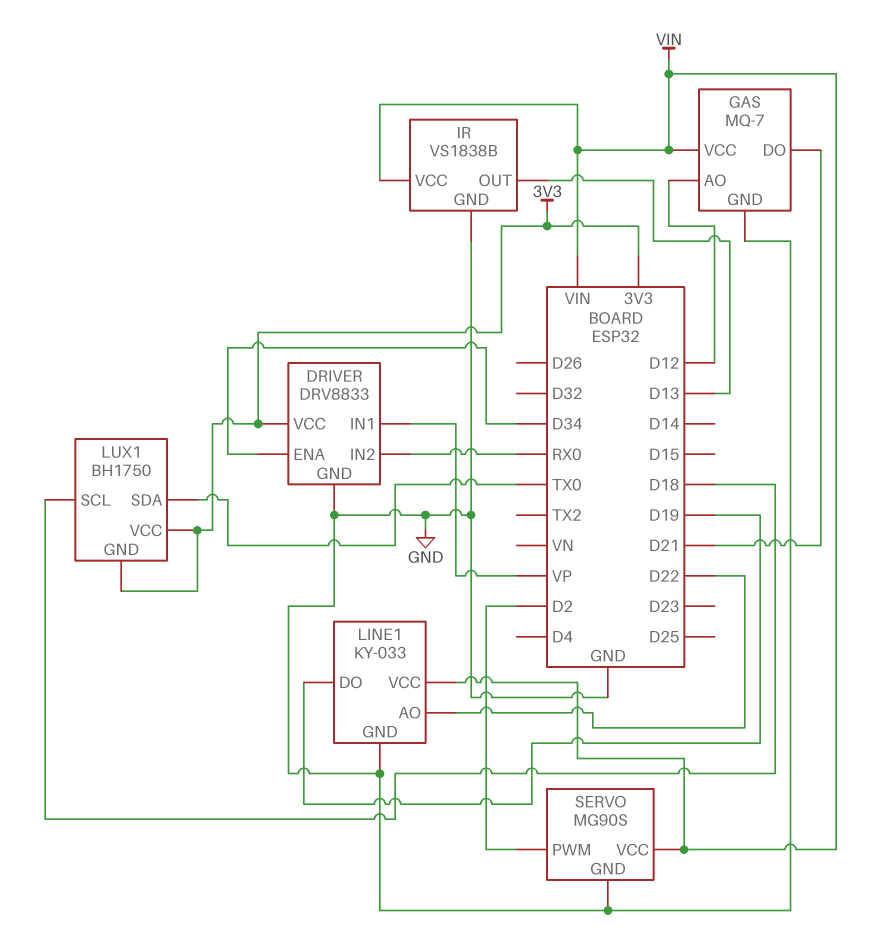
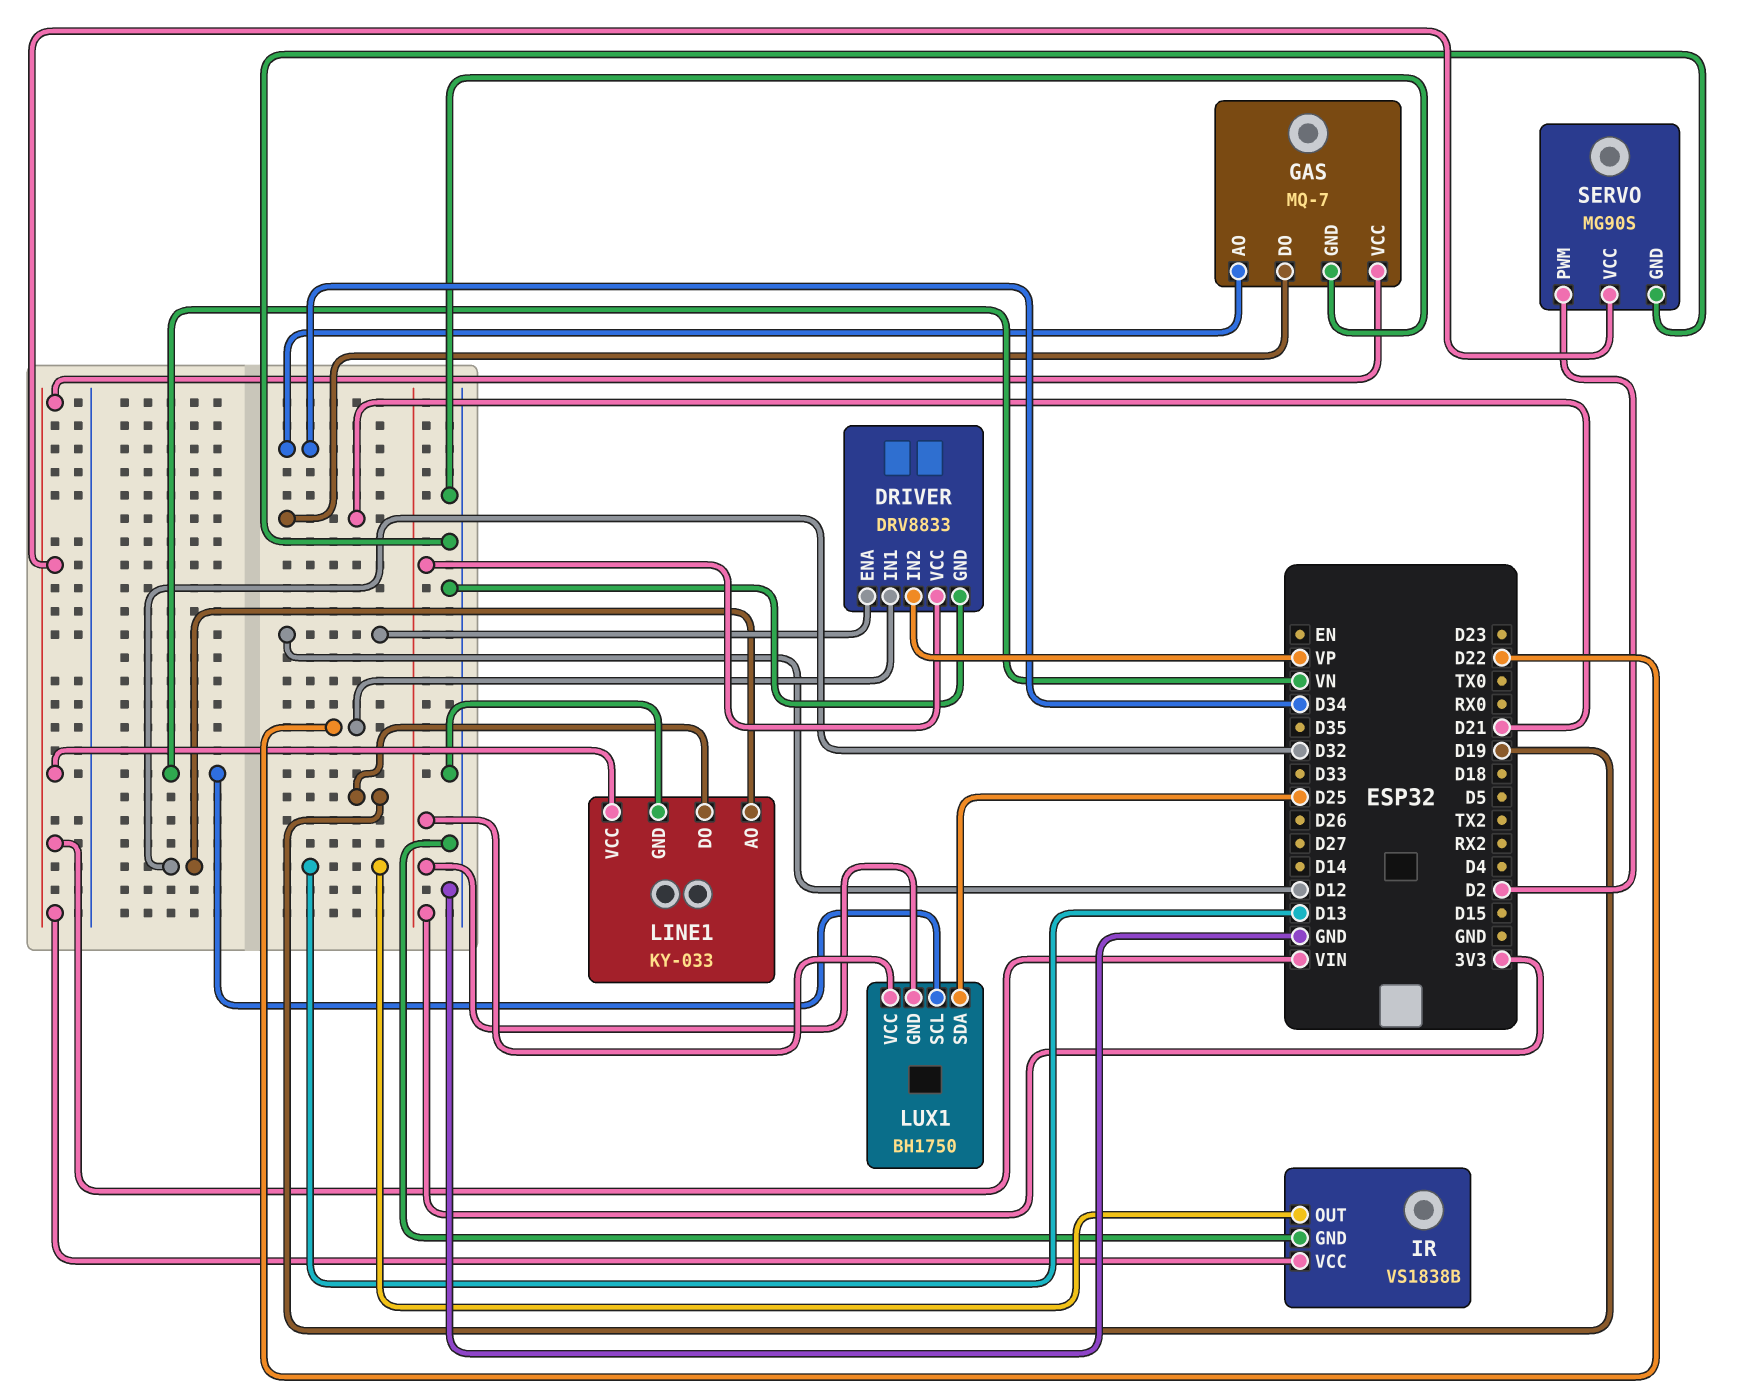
DRIVER pin ENA: D34 -> D12
DRIVER pin IN1: VP -> D22
DRIVER pin IN2: RX0 -> VP
GAS pin AO: D12 -> D34
LINE1 pin AO: D22 -> D32
LUX1 pin SCL: D18 -> VN
LUX1 pin SDA: TX0 -> D25

